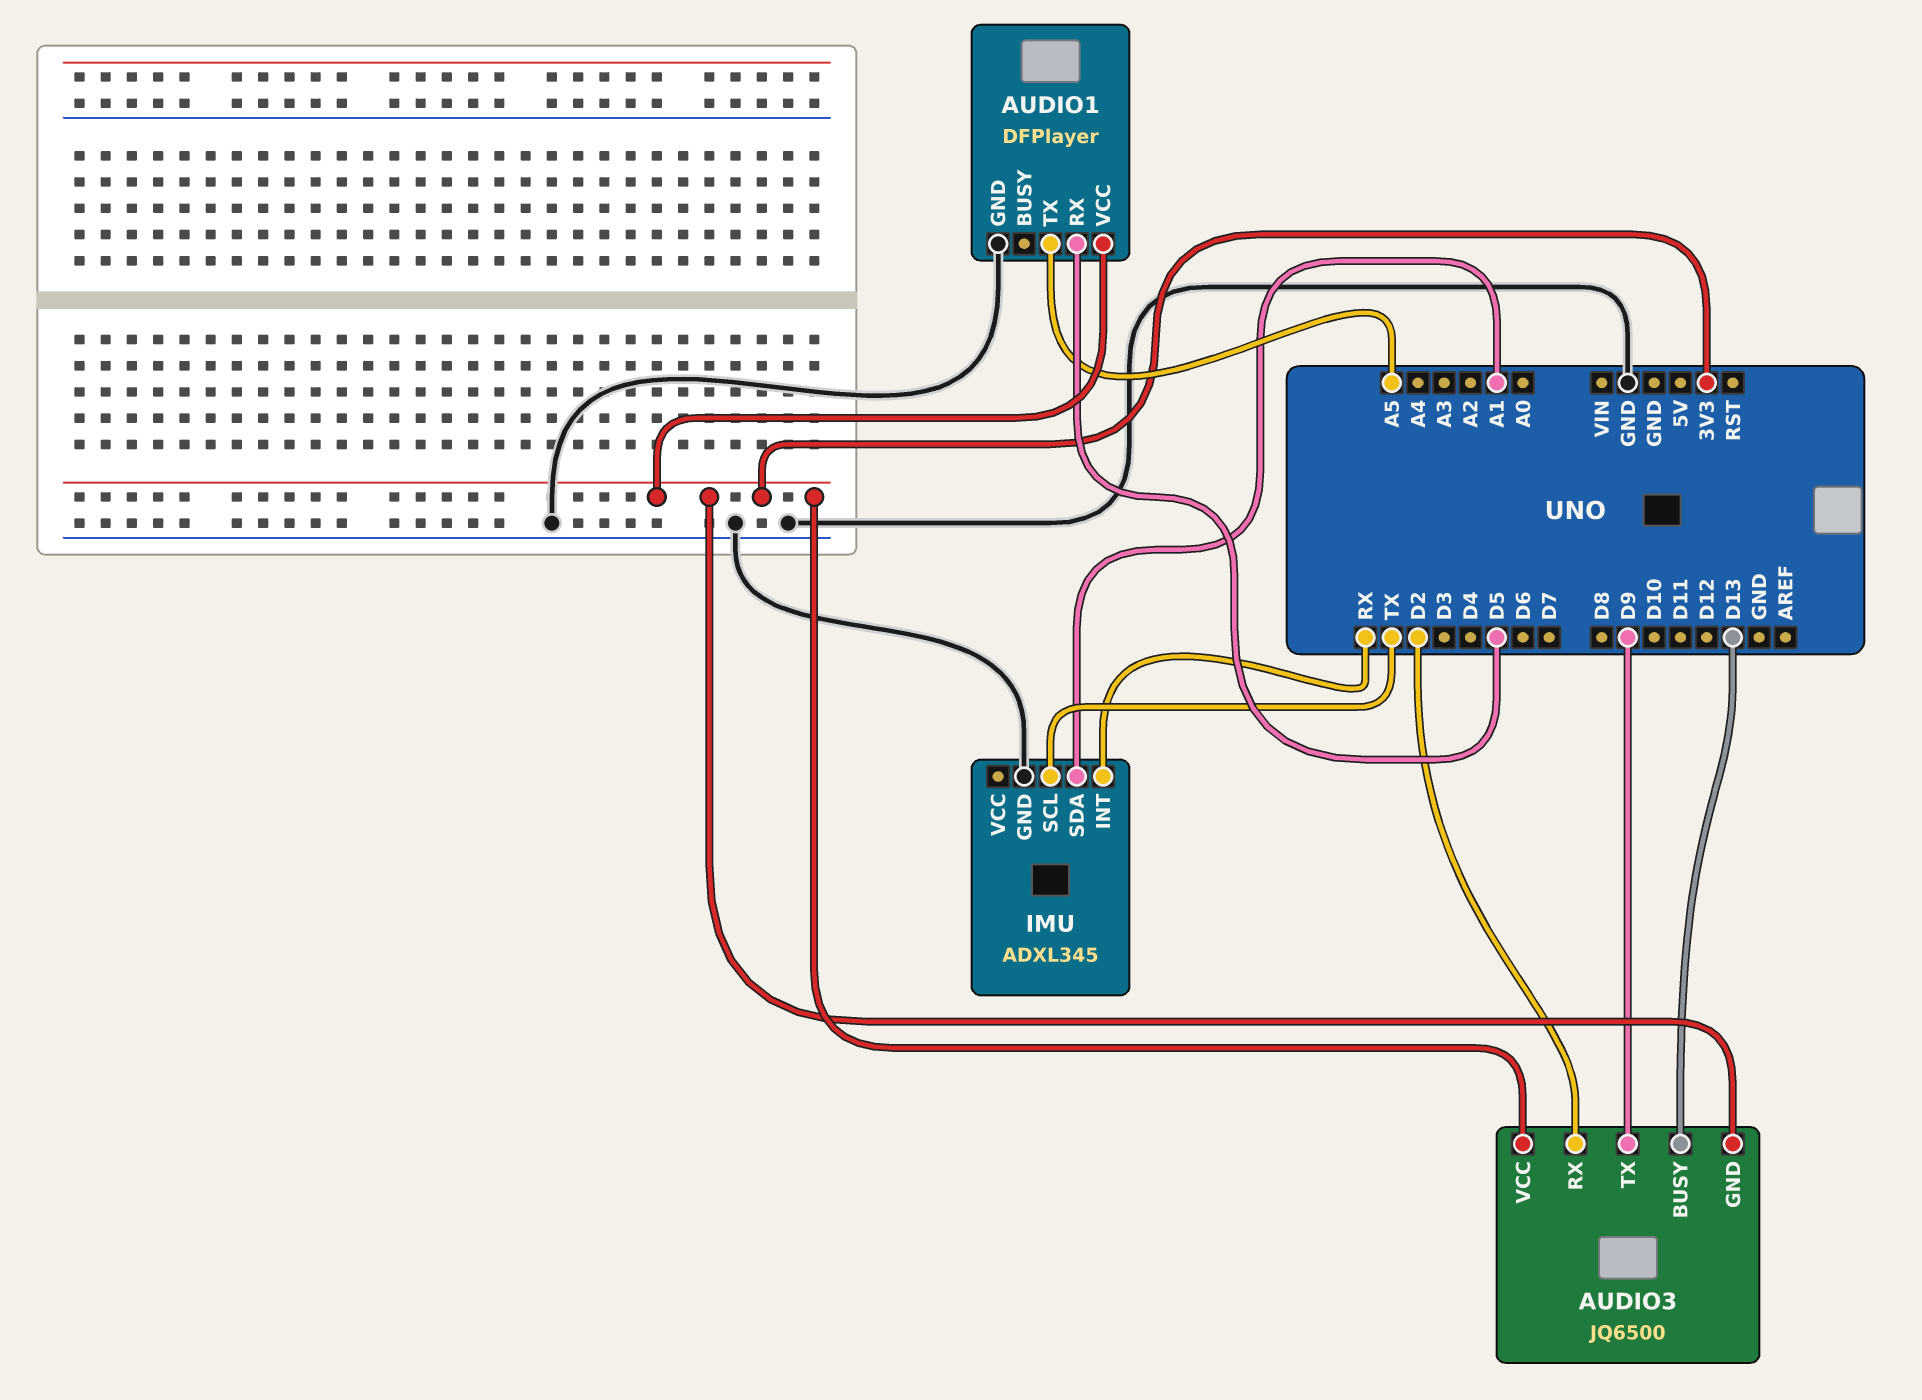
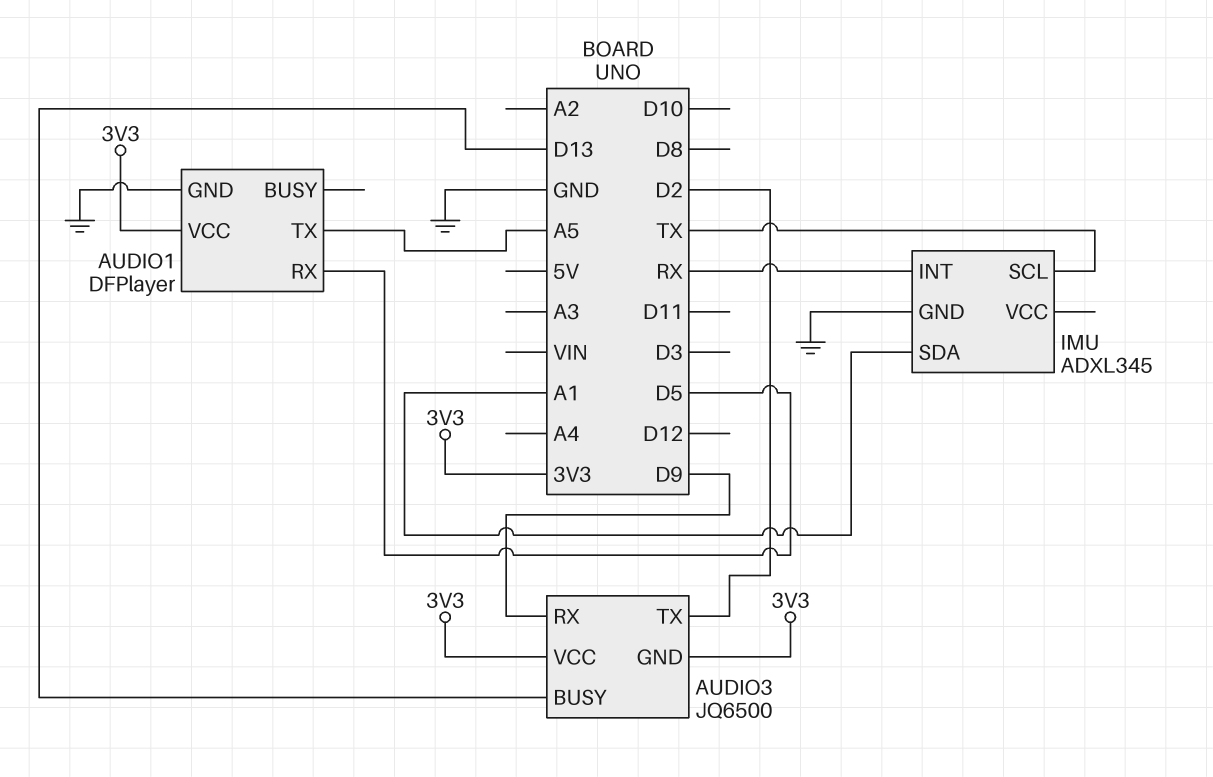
AUDIO3 pin RX: D2 -> D9
AUDIO3 pin TX: D9 -> D2

